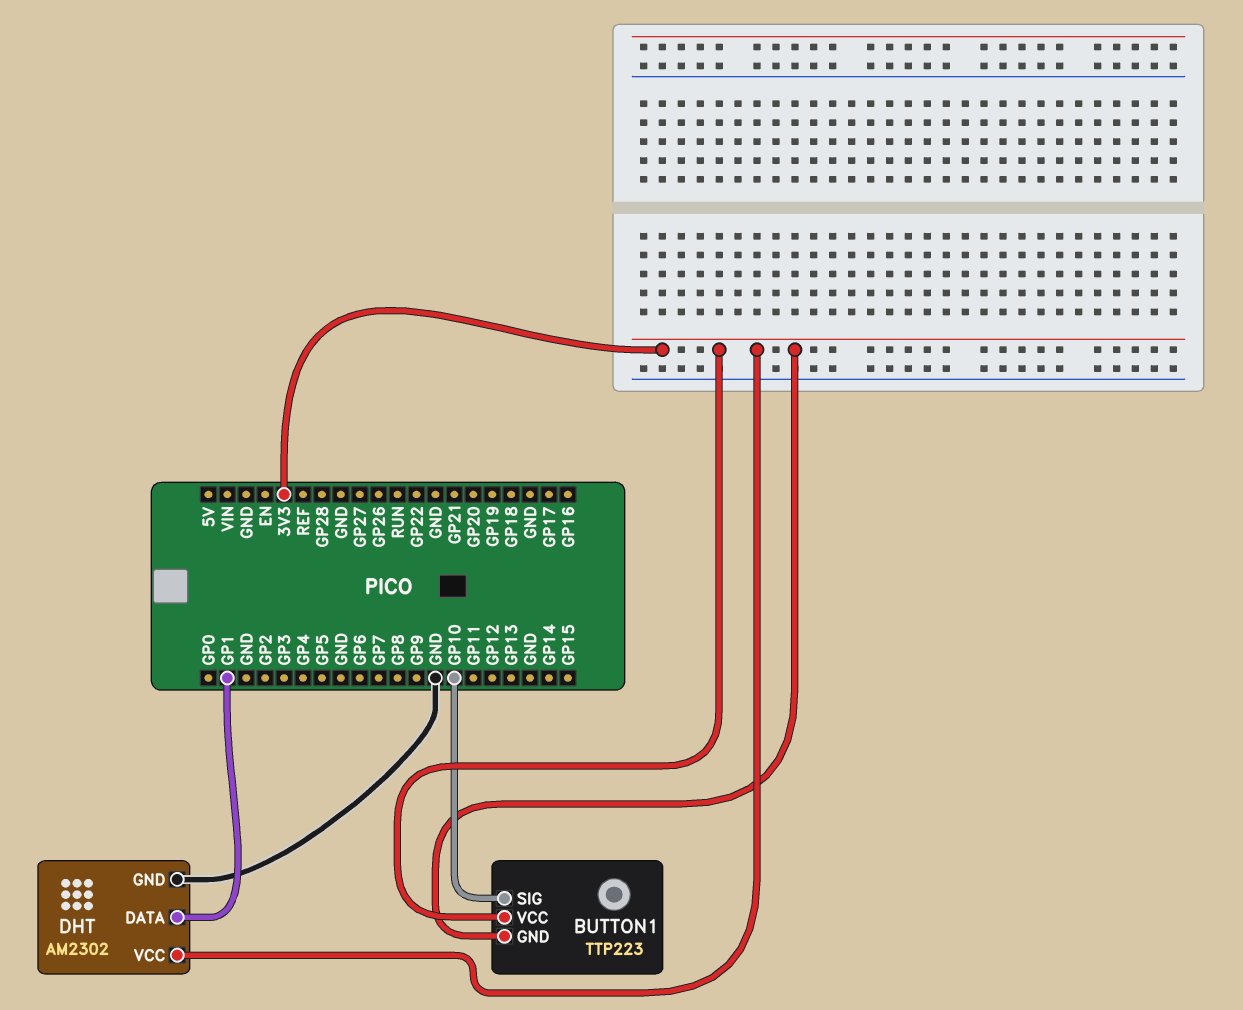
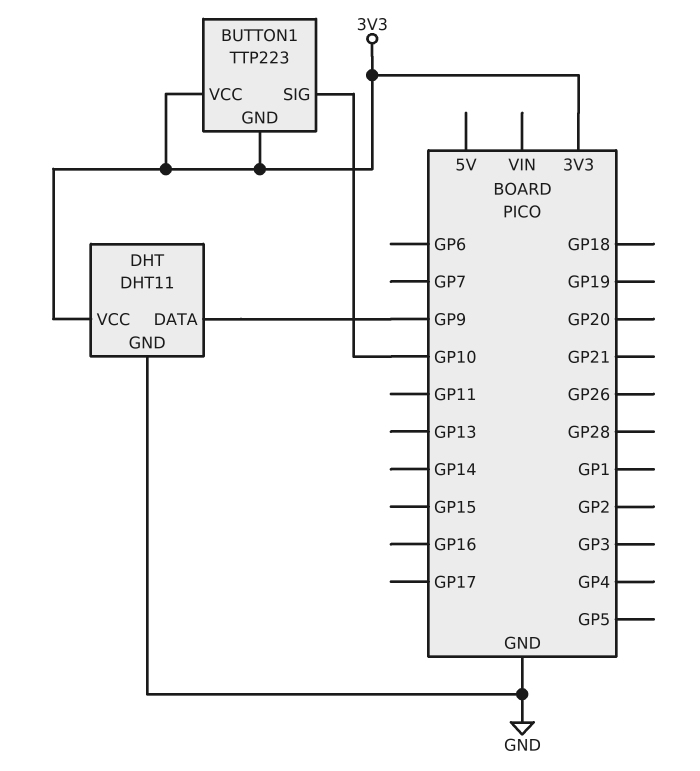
DHT: AM2302 -> DHT11
DHT pin DATA: GP1 -> GP9

